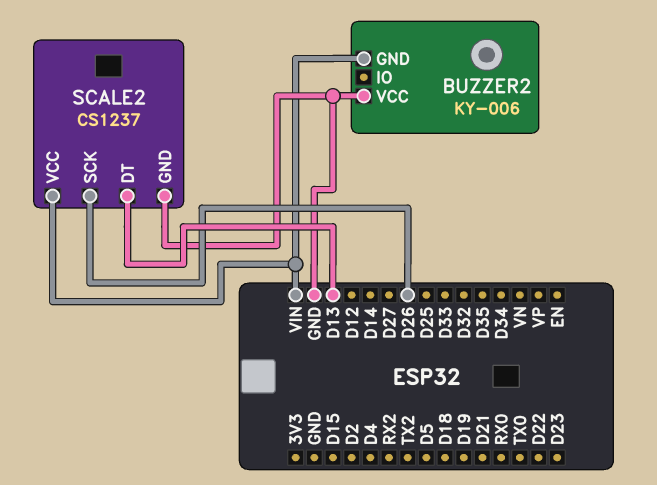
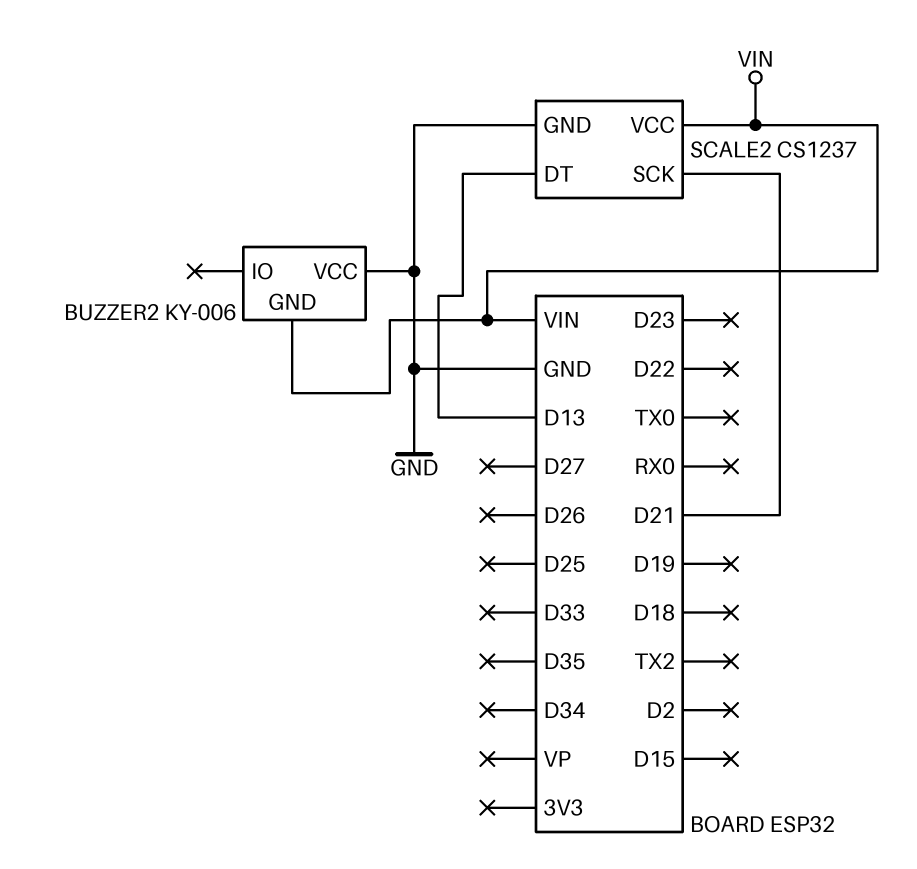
SCALE2 pin SCK: D26 -> D21

